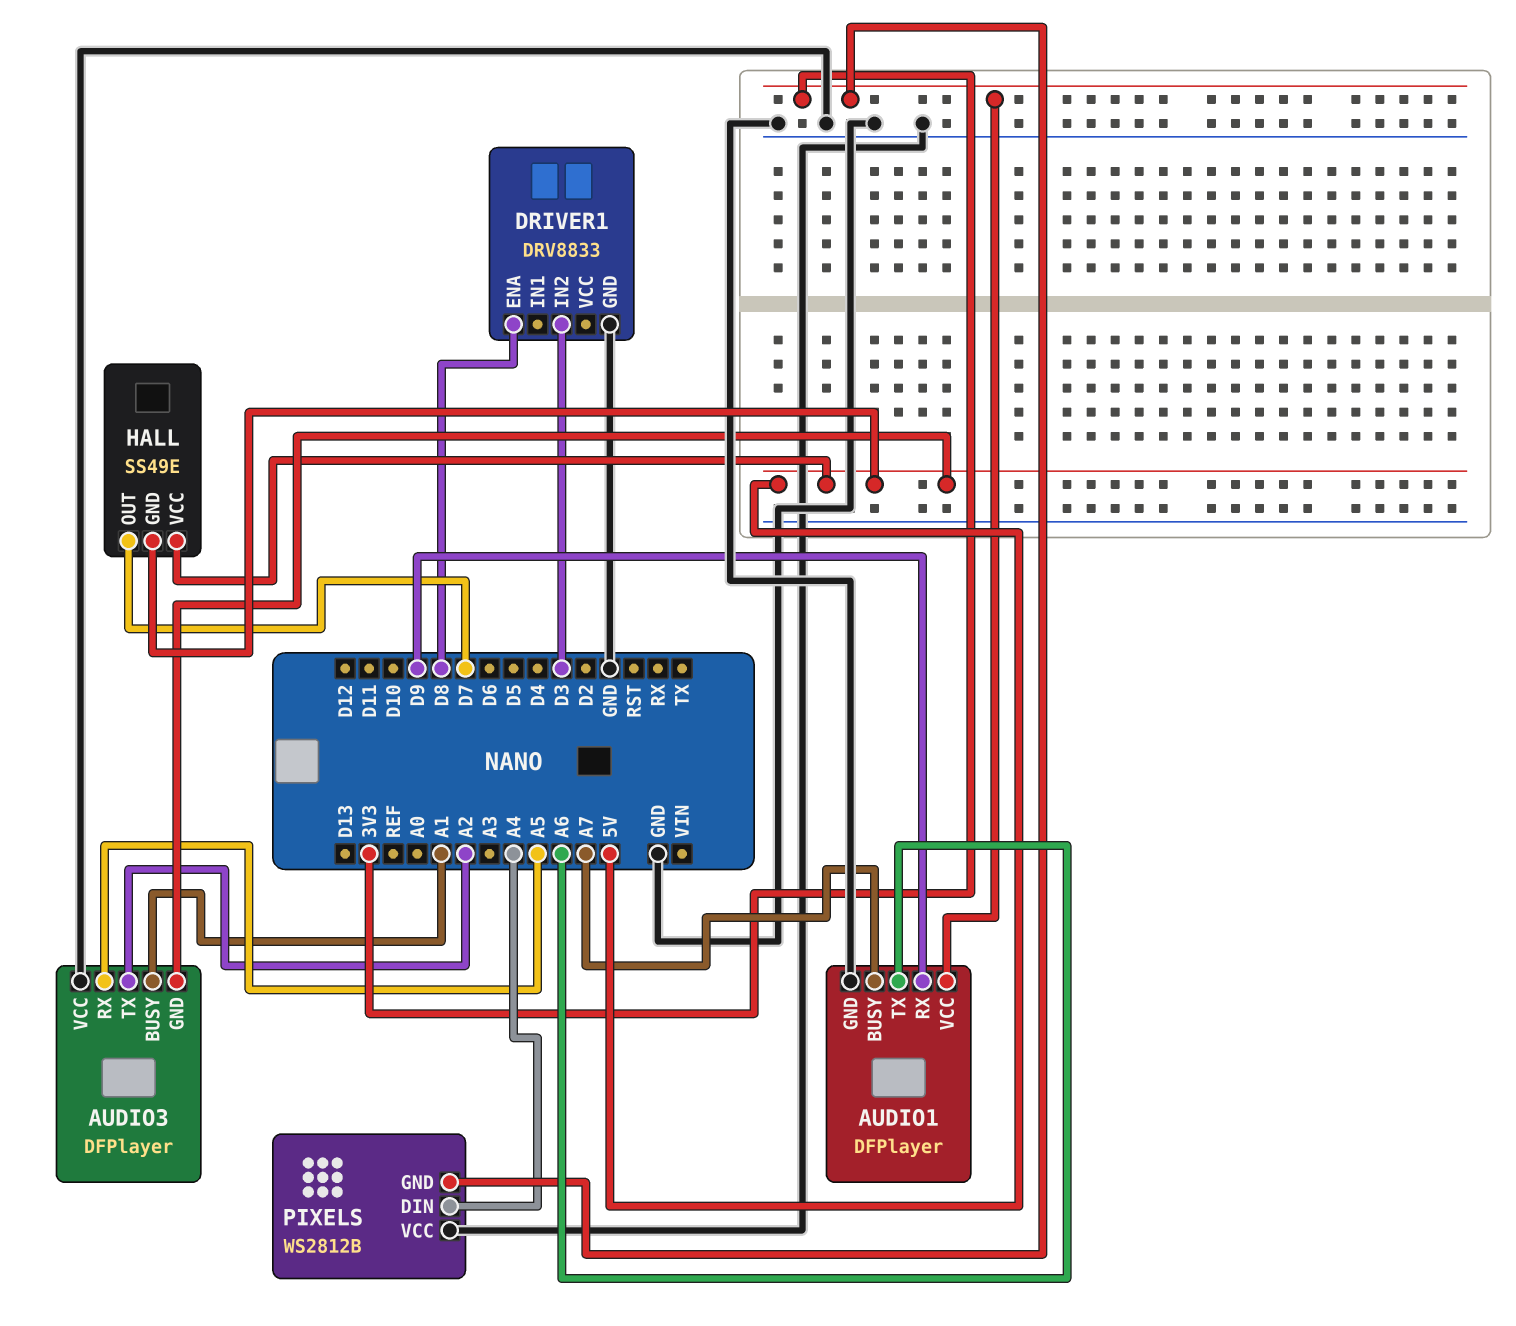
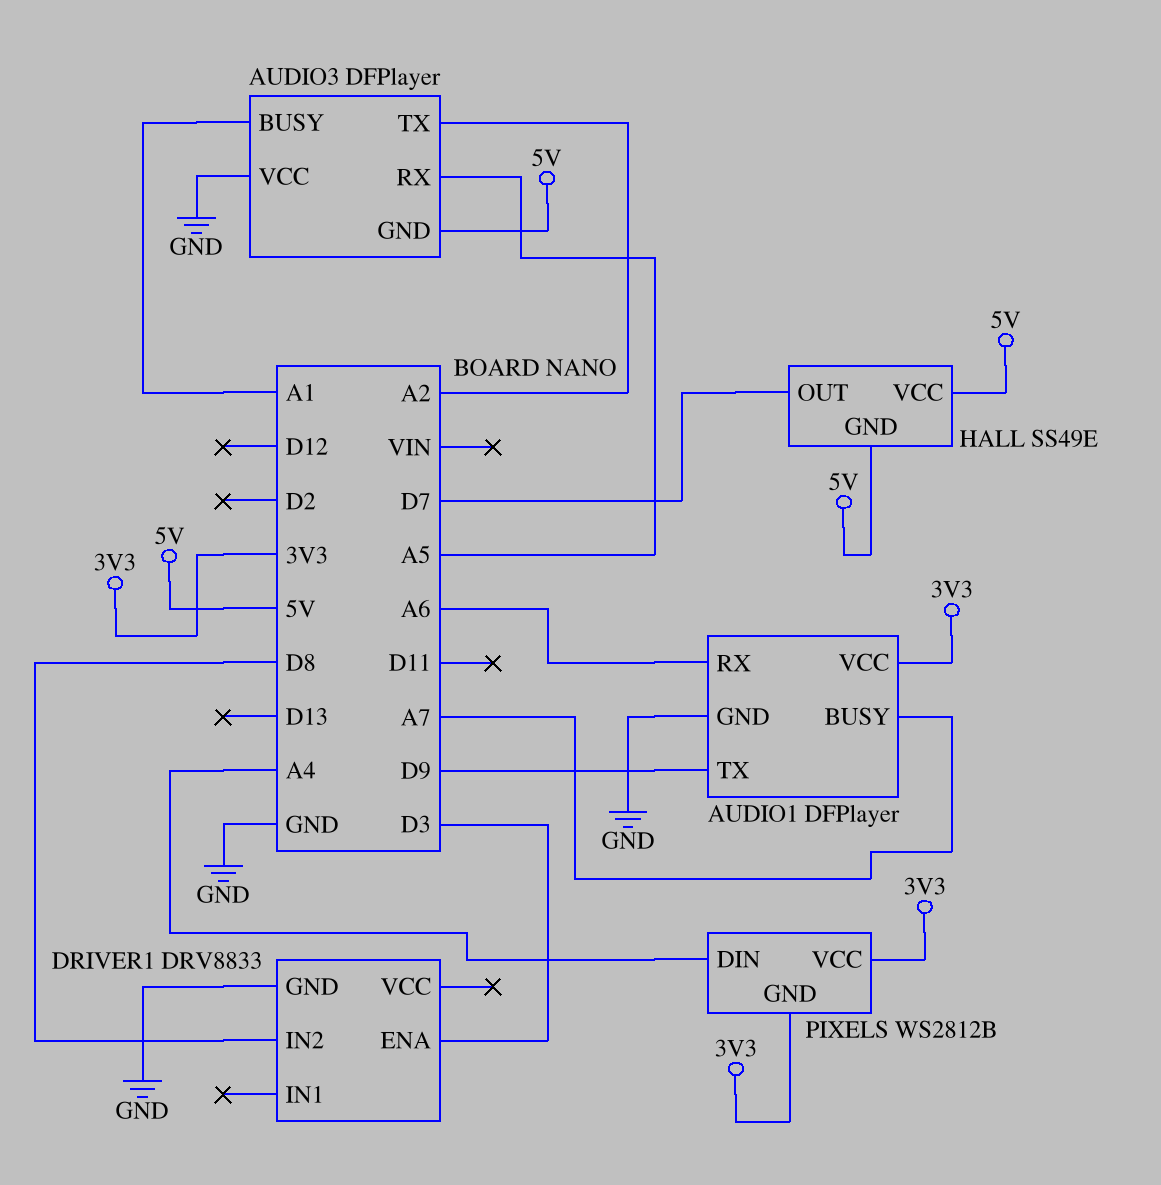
AUDIO1 pin RX: D9 -> A6
AUDIO1 pin TX: A6 -> D9
DRIVER1 pin ENA: D8 -> D3
DRIVER1 pin IN2: D3 -> D8
PIXELS pin VCC: GND -> 3V3

